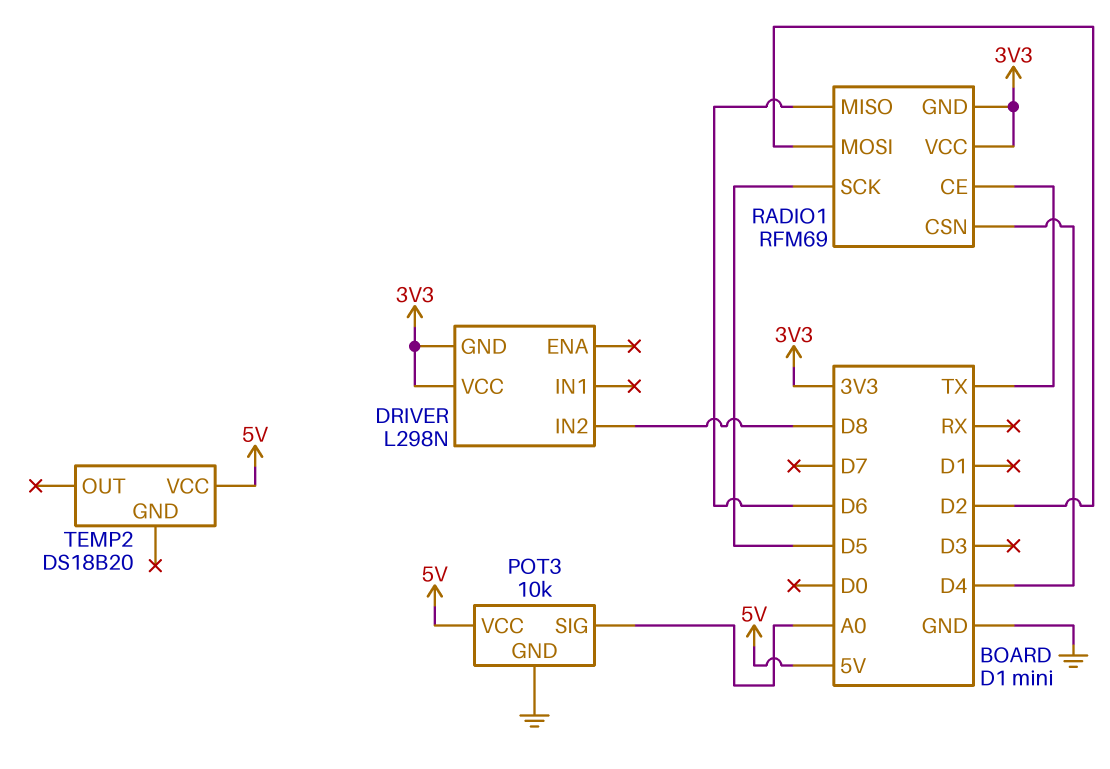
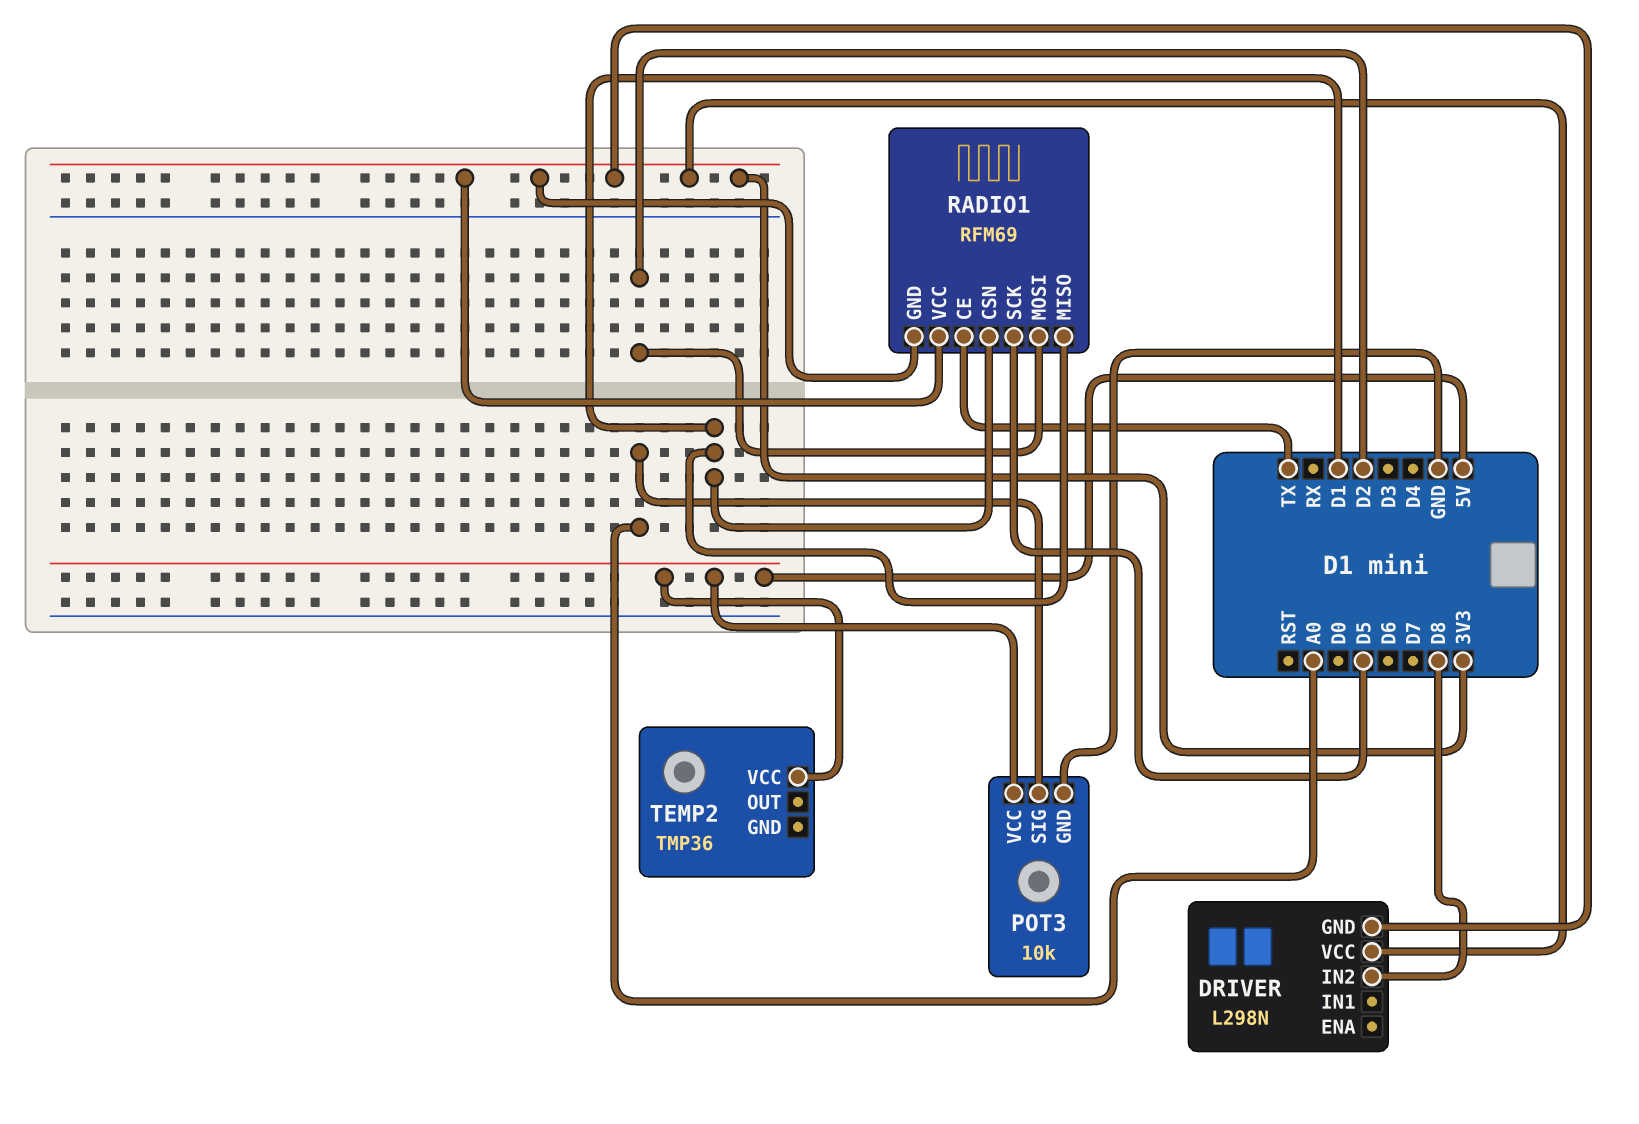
RADIO1 pin CSN: D4 -> D1
RADIO1 pin MISO: D6 -> D1
TEMP2: DS18B20 -> TMP36

